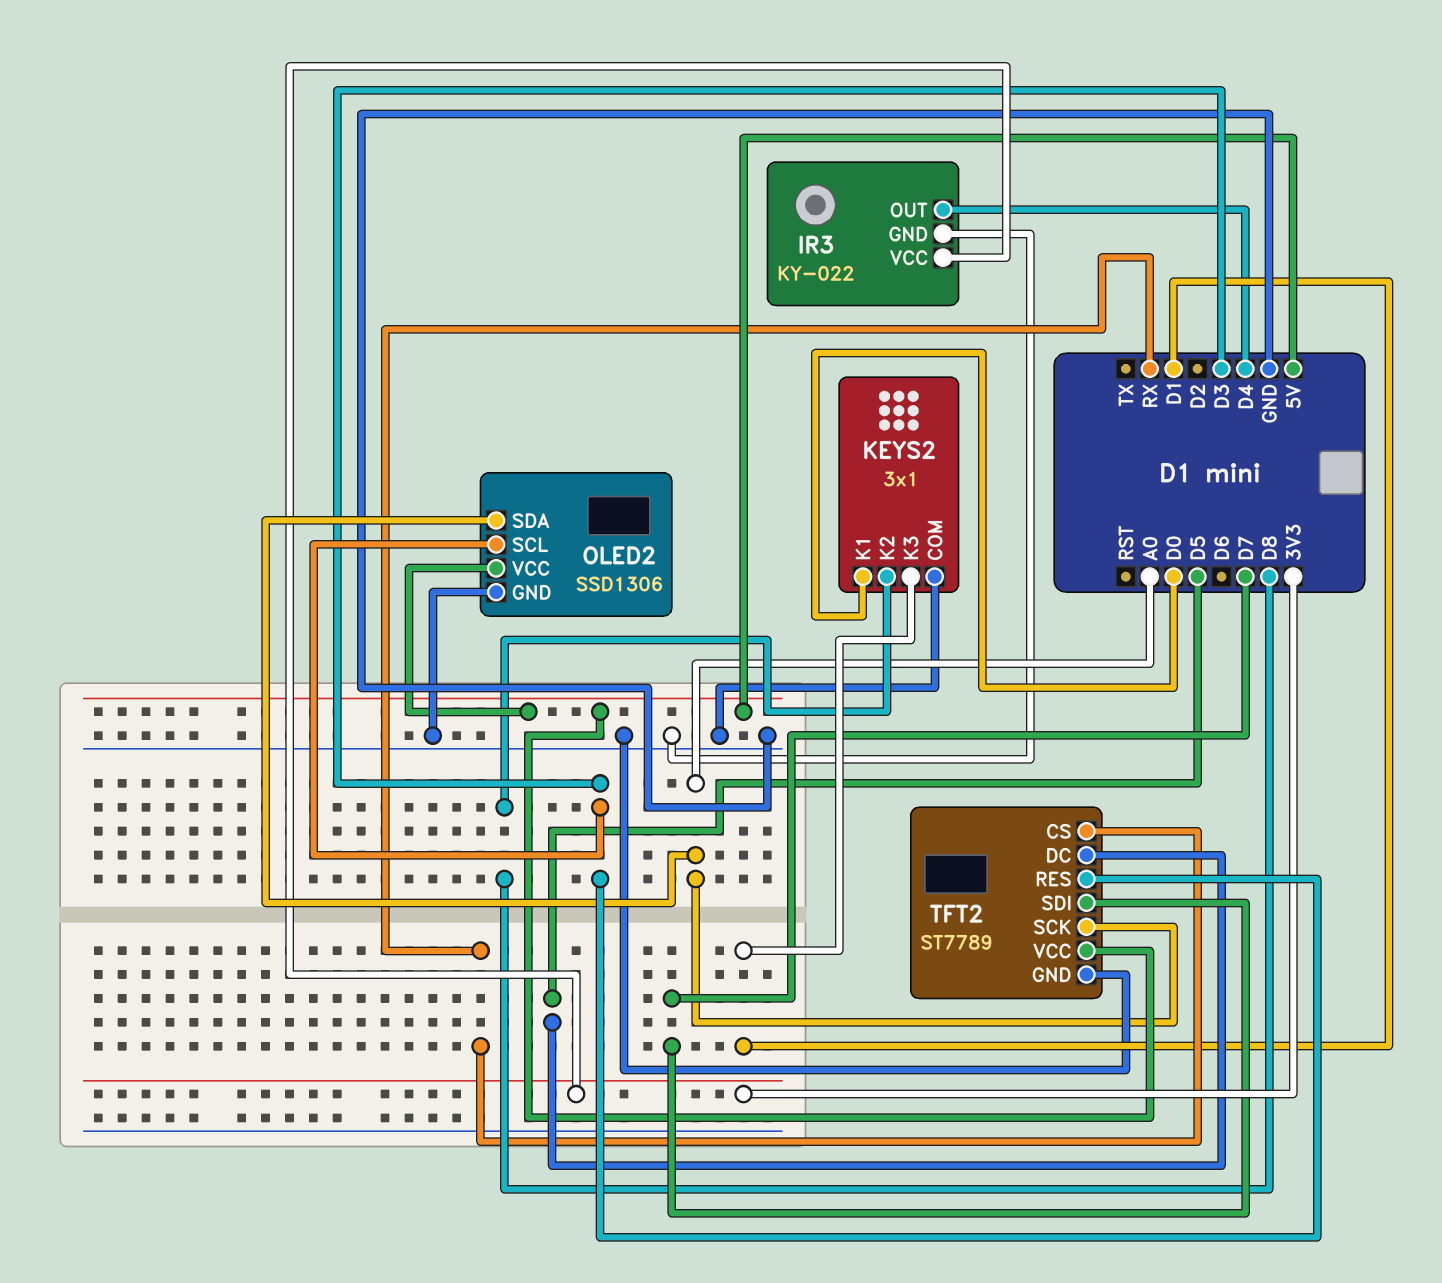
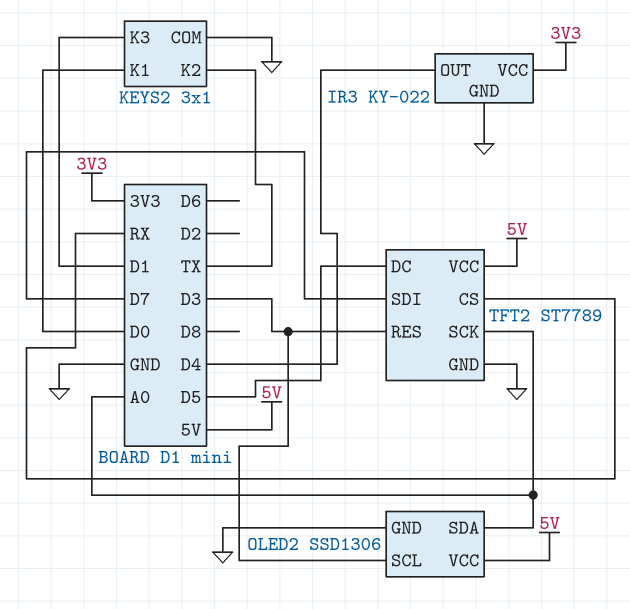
KEYS2 pin K2: D8 -> TX

